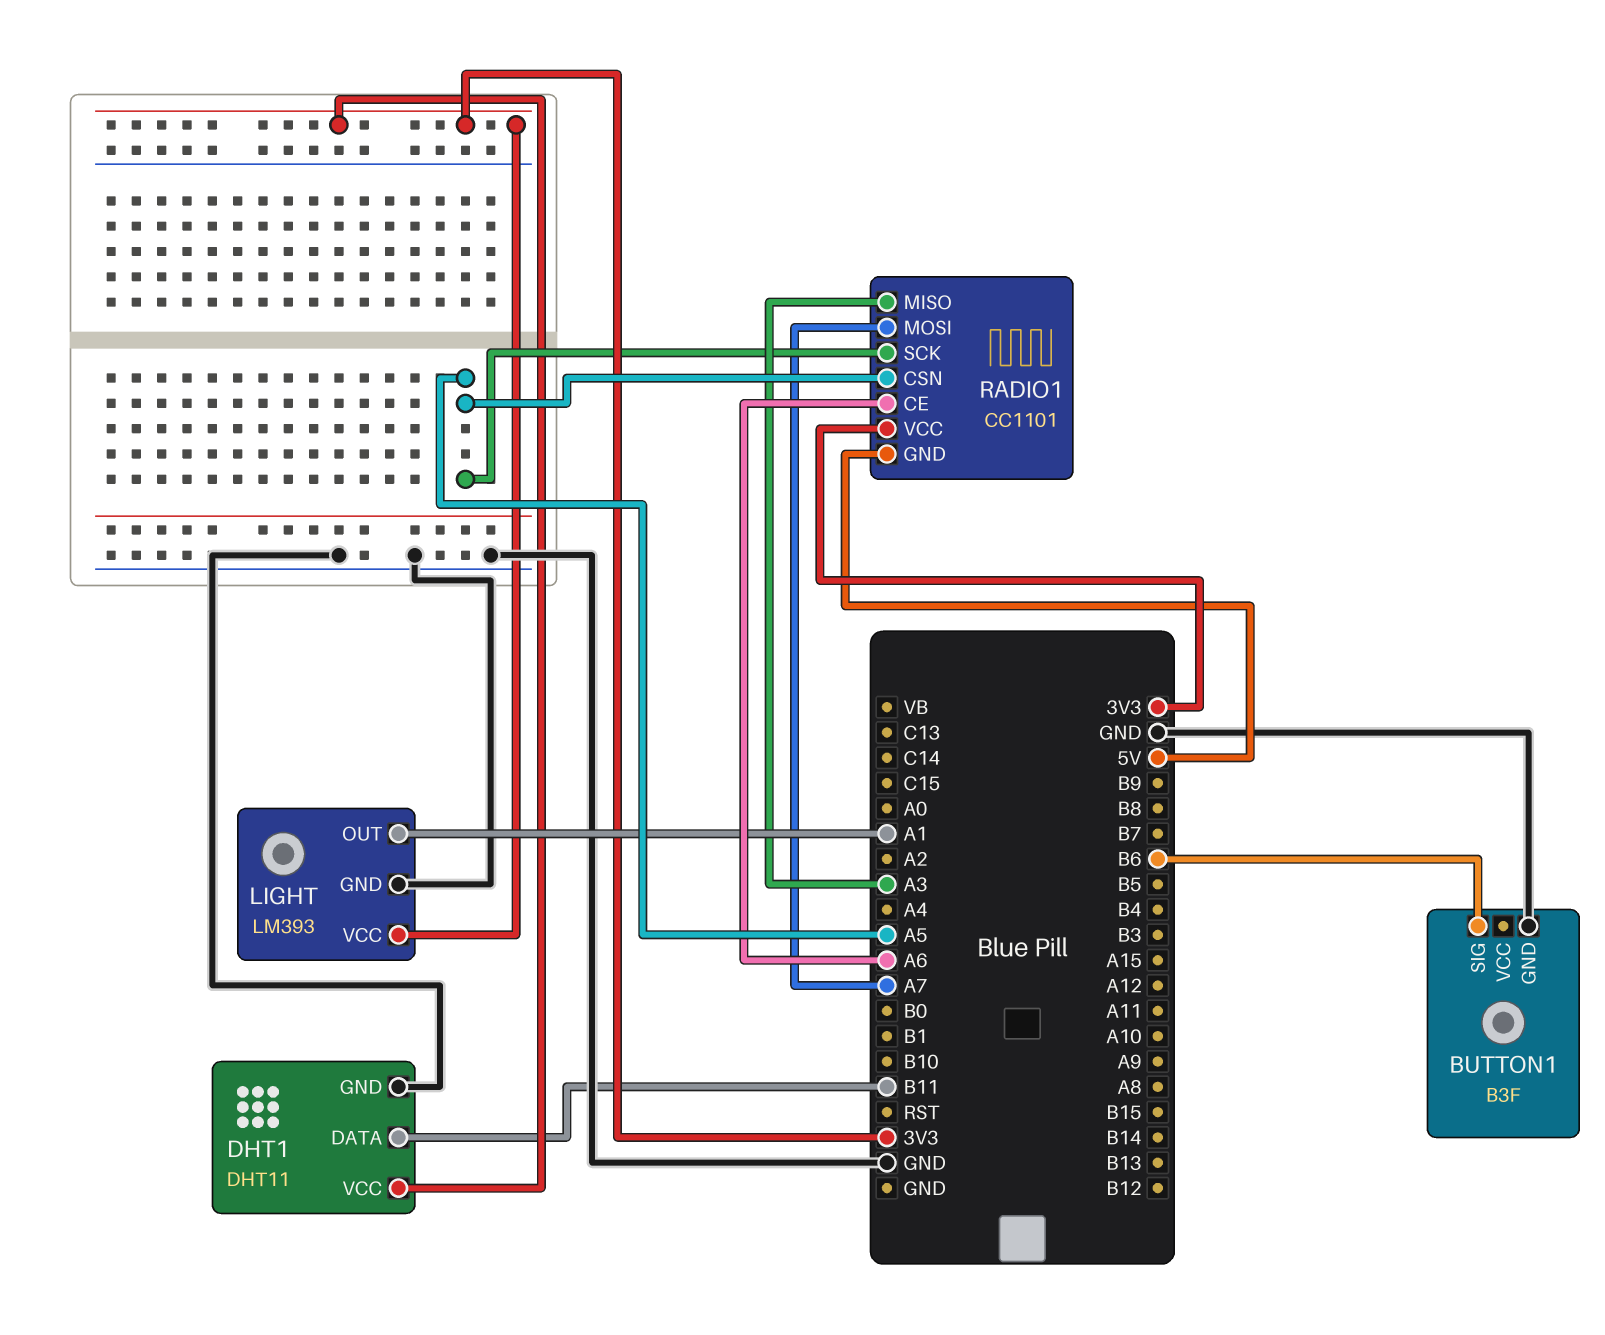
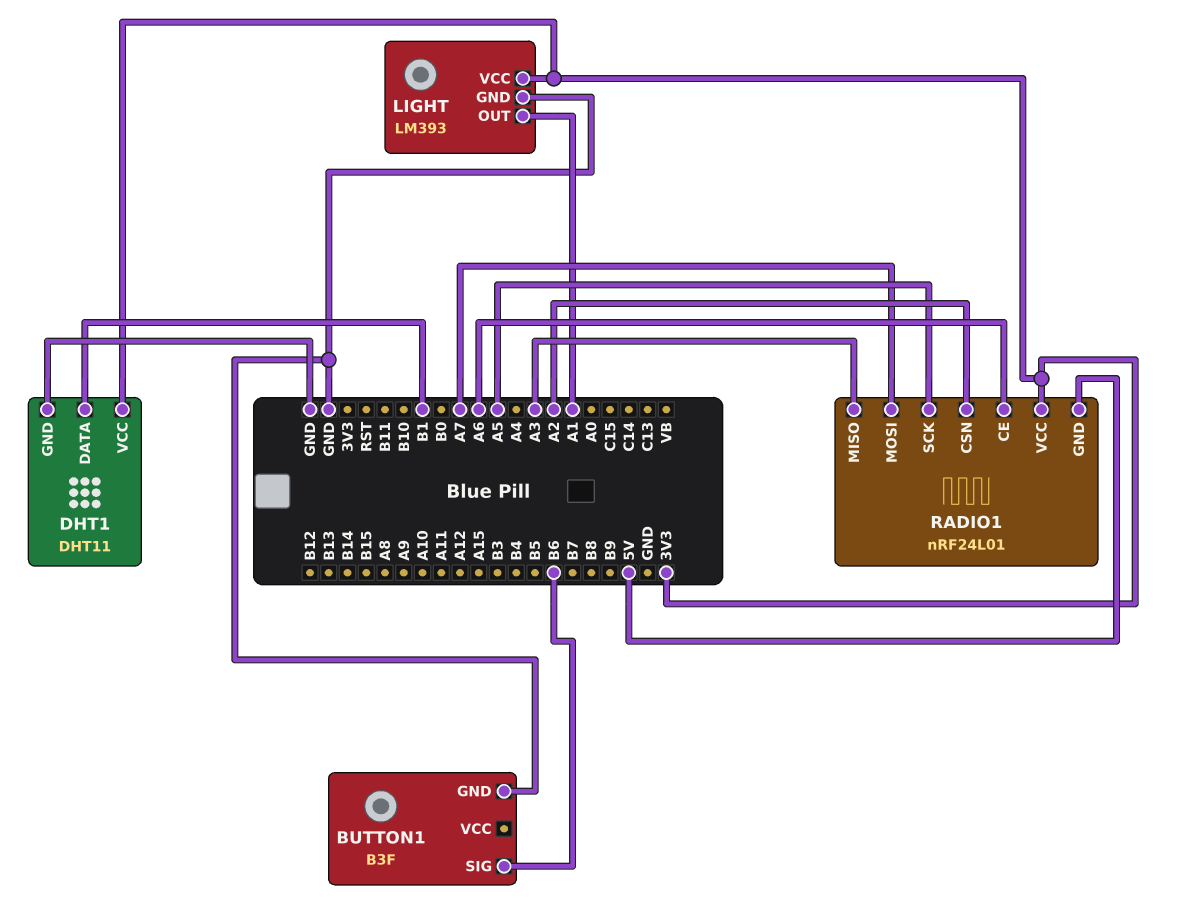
DHT1 pin DATA: B11 -> B1
RADIO1: CC1101 -> nRF24L01
RADIO1 pin CSN: A5 -> A2

